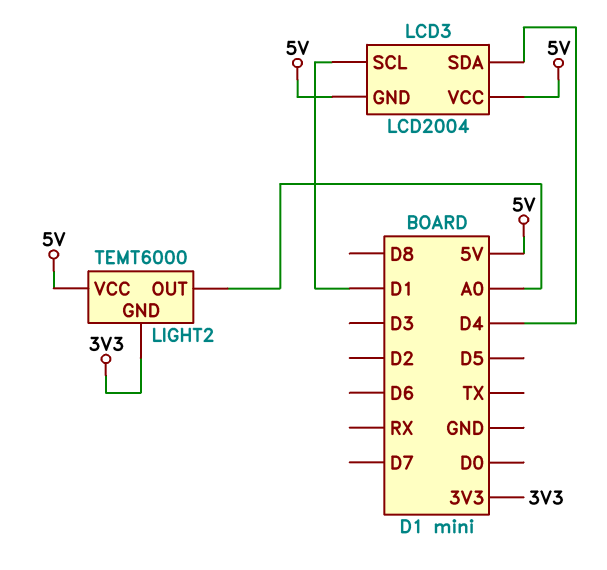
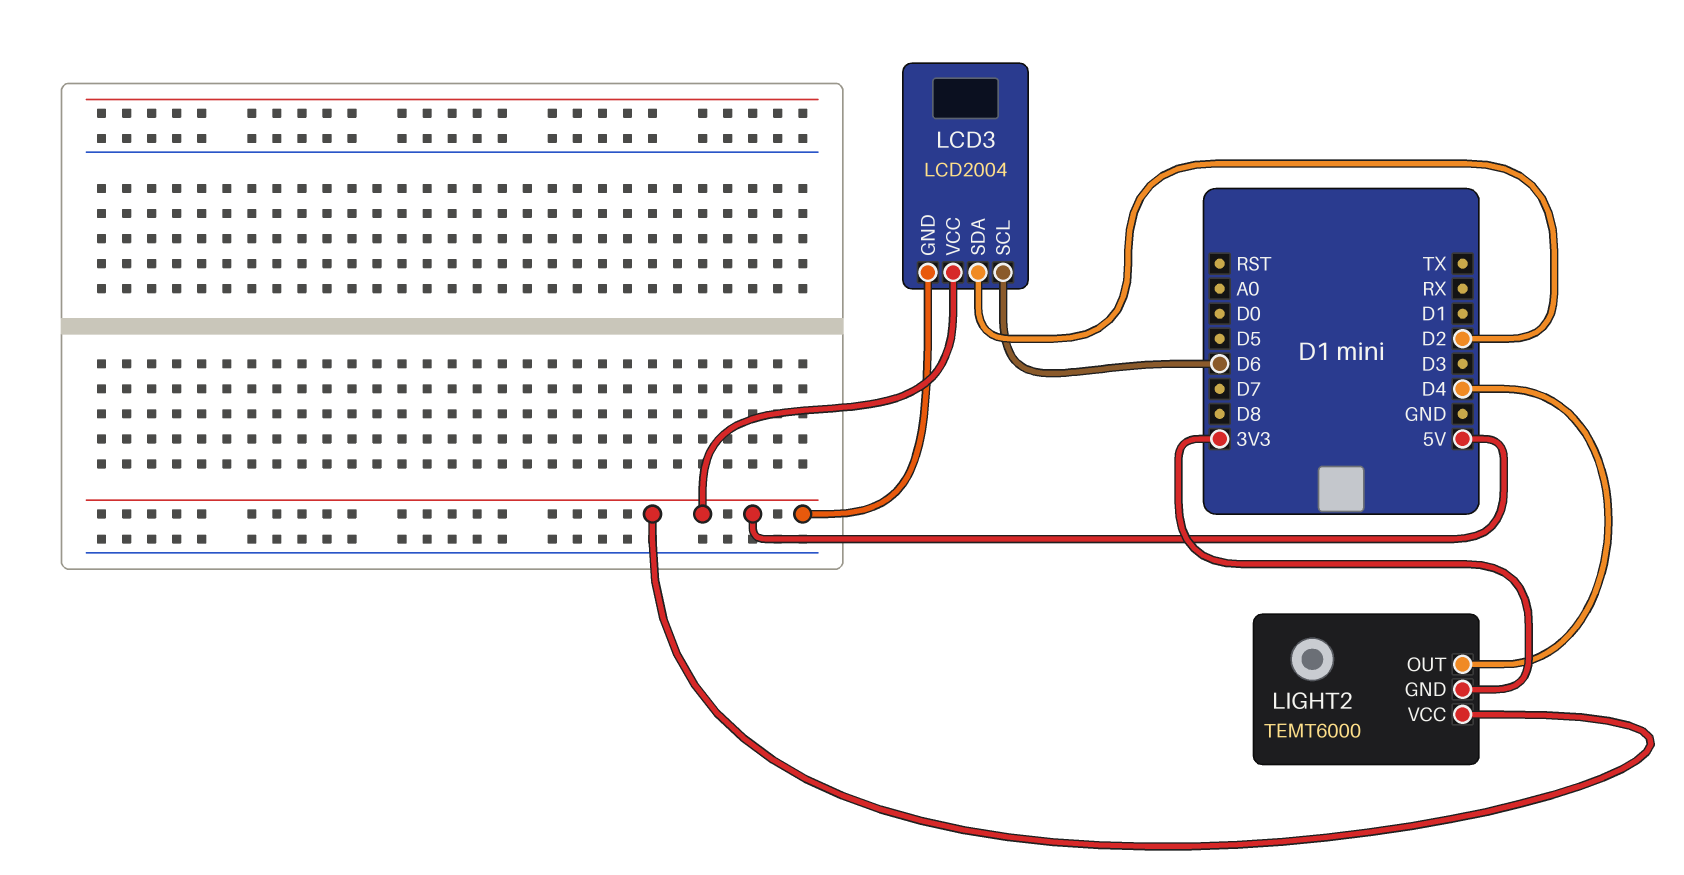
LCD3 pin SCL: D1 -> D6
LCD3 pin SDA: D4 -> D2
LIGHT2 pin OUT: A0 -> D4

